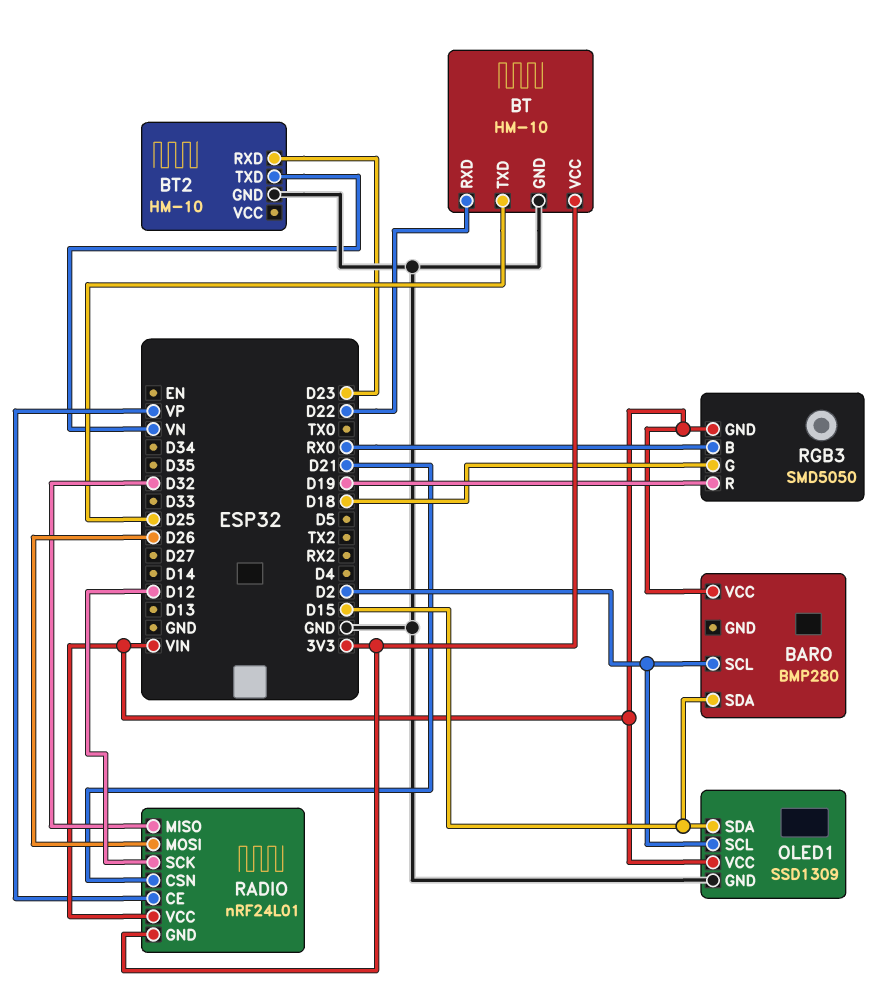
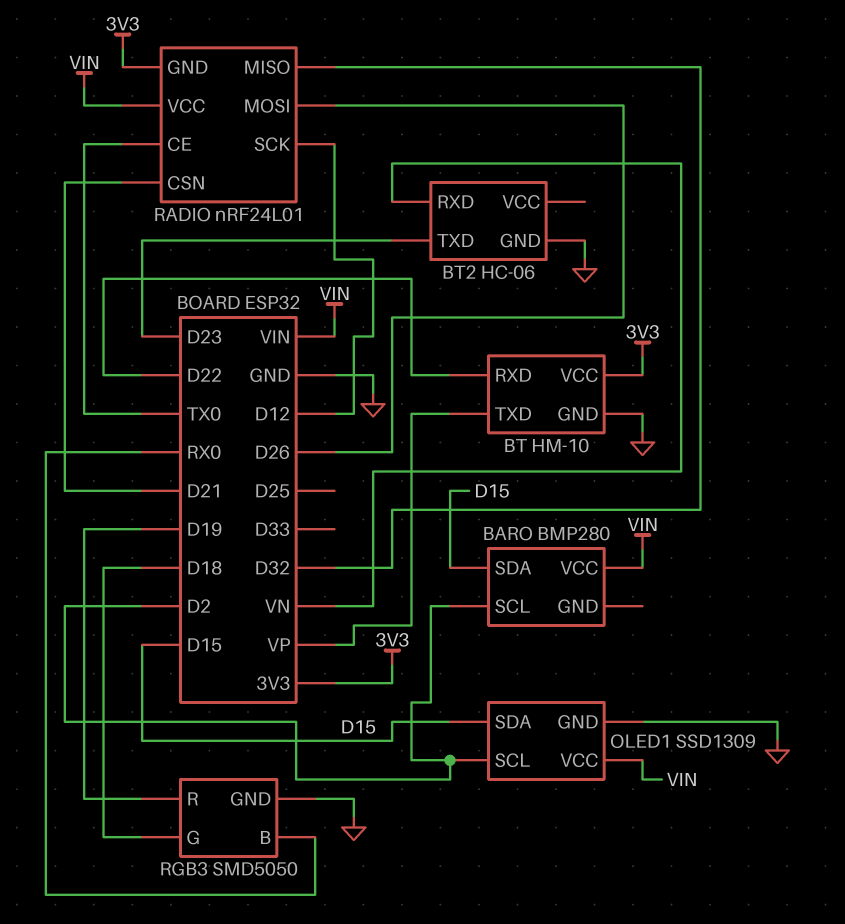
BT pin TXD: D25 -> VP
BT2: HM-10 -> HC-06
BT2 pin RXD: D23 -> VN
BT2 pin TXD: VN -> D23
RADIO pin CE: VP -> TX0
RGB3 pin GND: VIN -> GND

